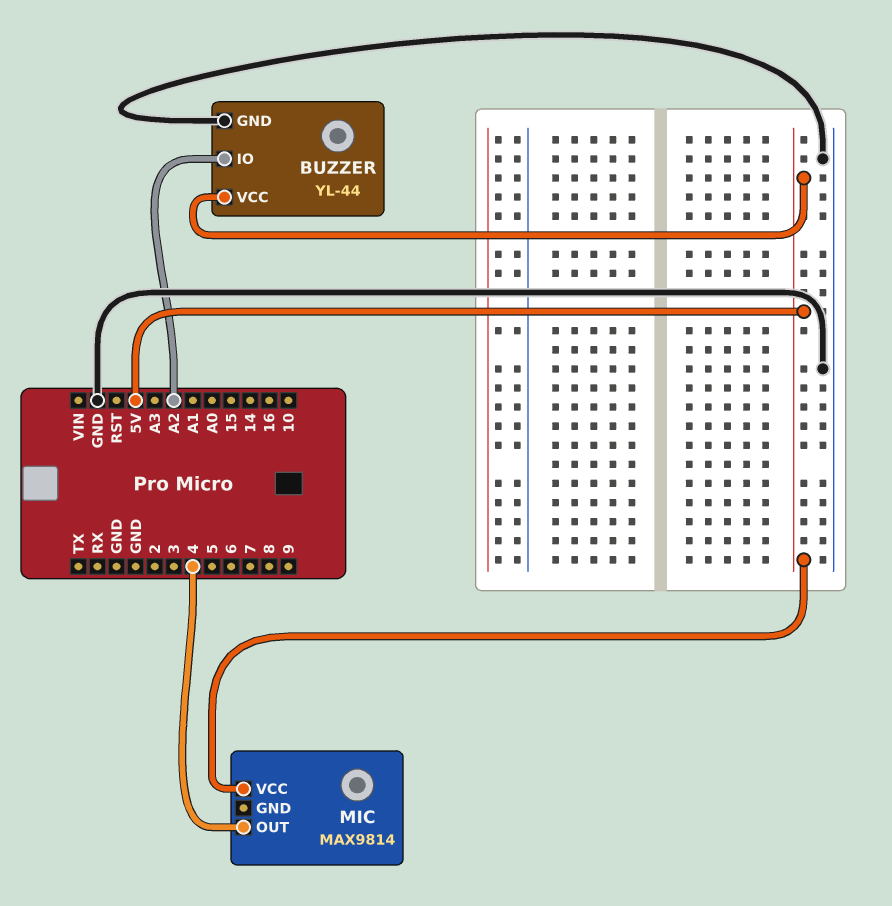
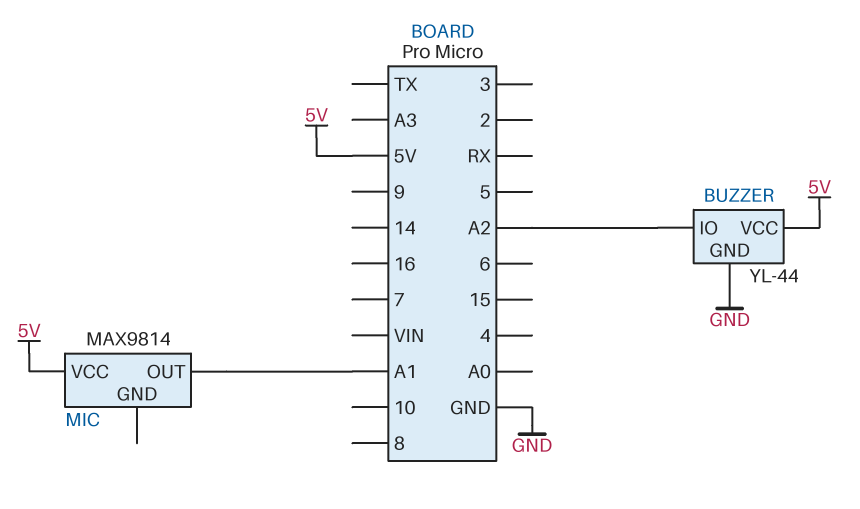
MIC pin OUT: 4 -> A1

